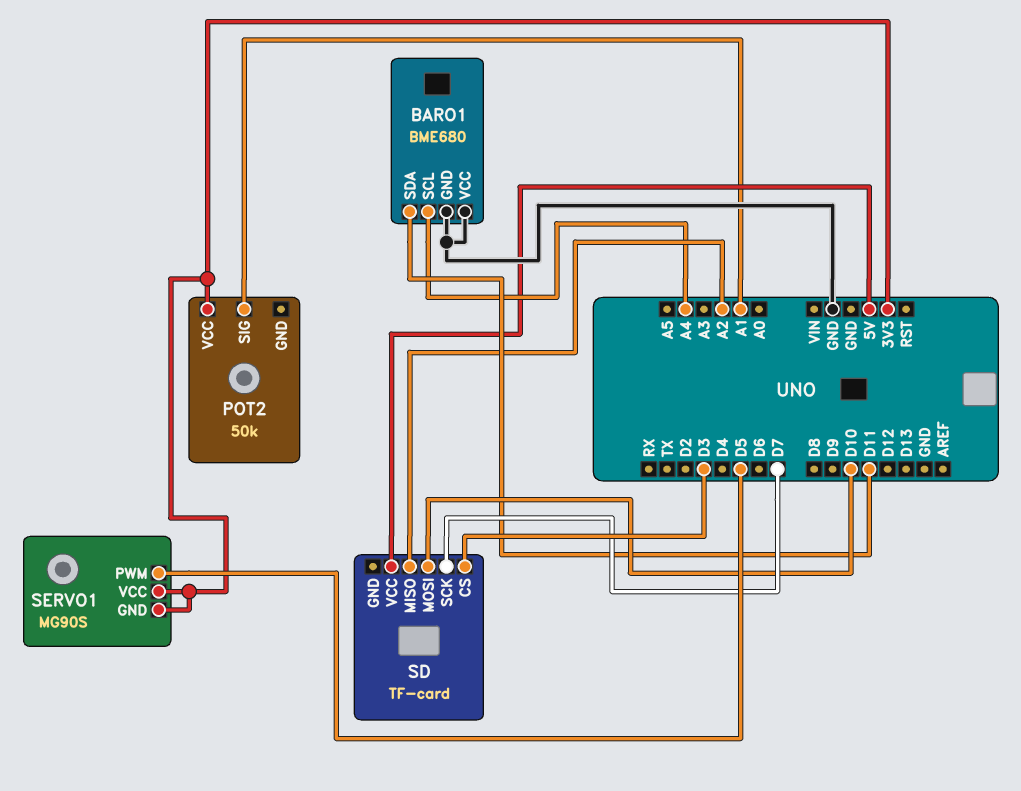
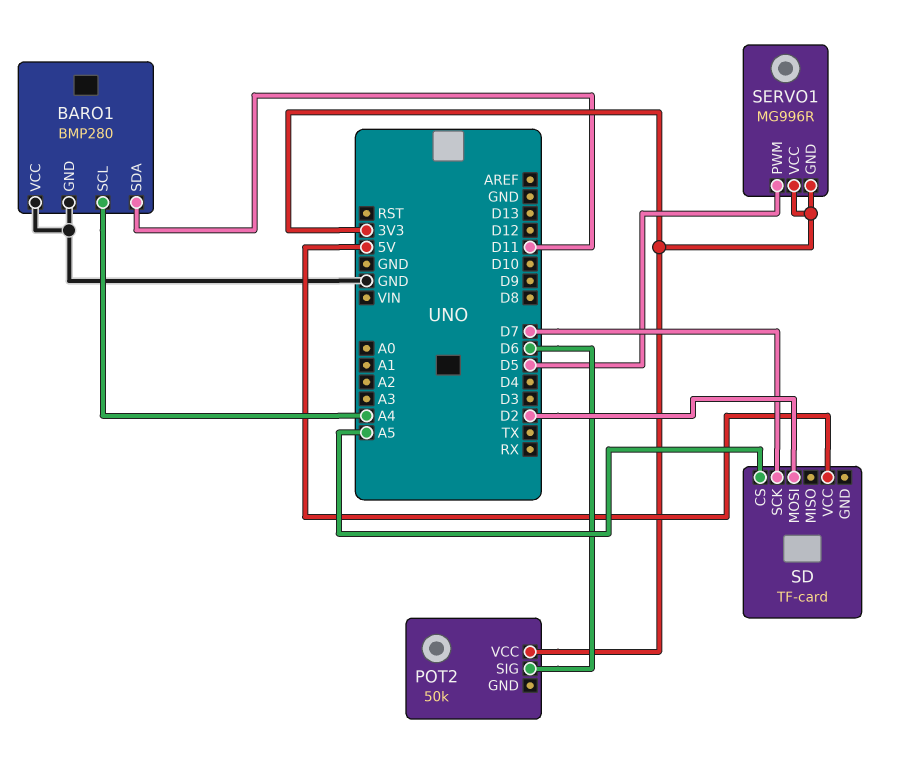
BARO1: BME680 -> BMP280
POT2 pin SIG: A1 -> D6
SD pin CS: D3 -> A5
SD pin MISO: A2 -> none
SD pin MOSI: D10 -> D2
SERVO1: MG90S -> MG996R

